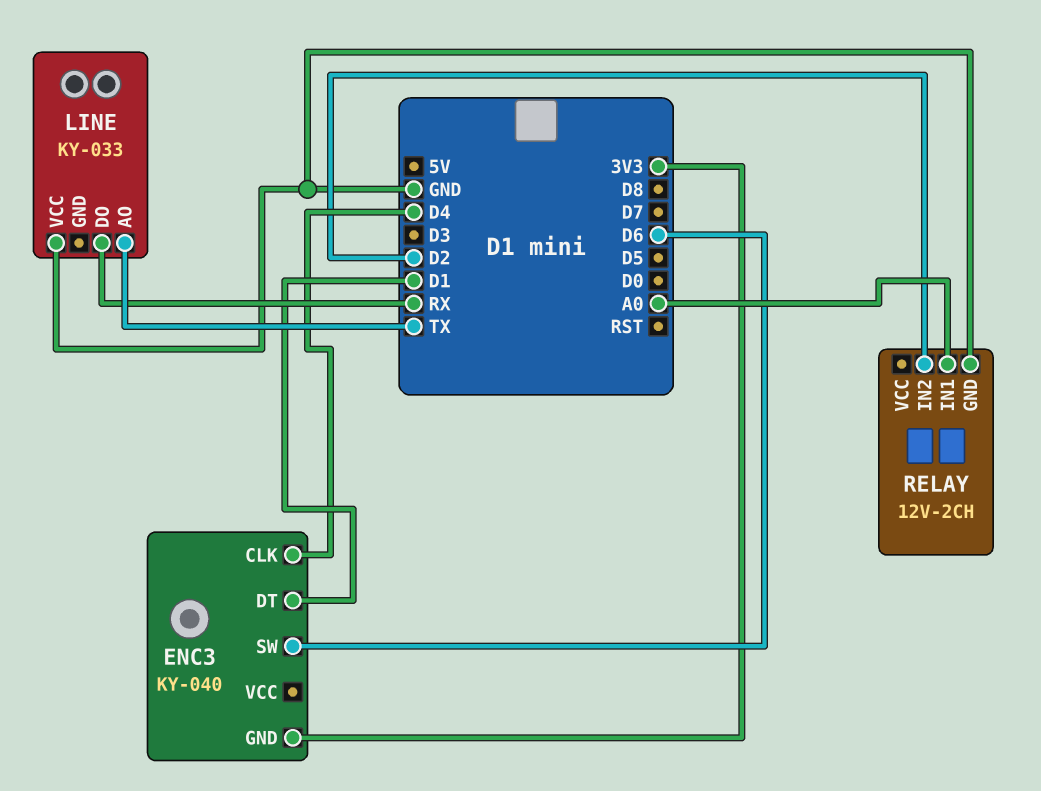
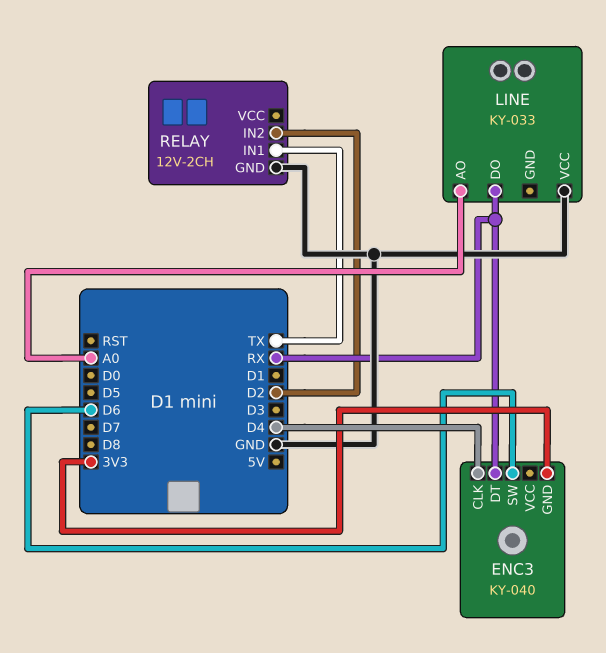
ENC3 pin DT: D1 -> RX
LINE pin AO: TX -> A0
RELAY pin IN1: A0 -> TX

